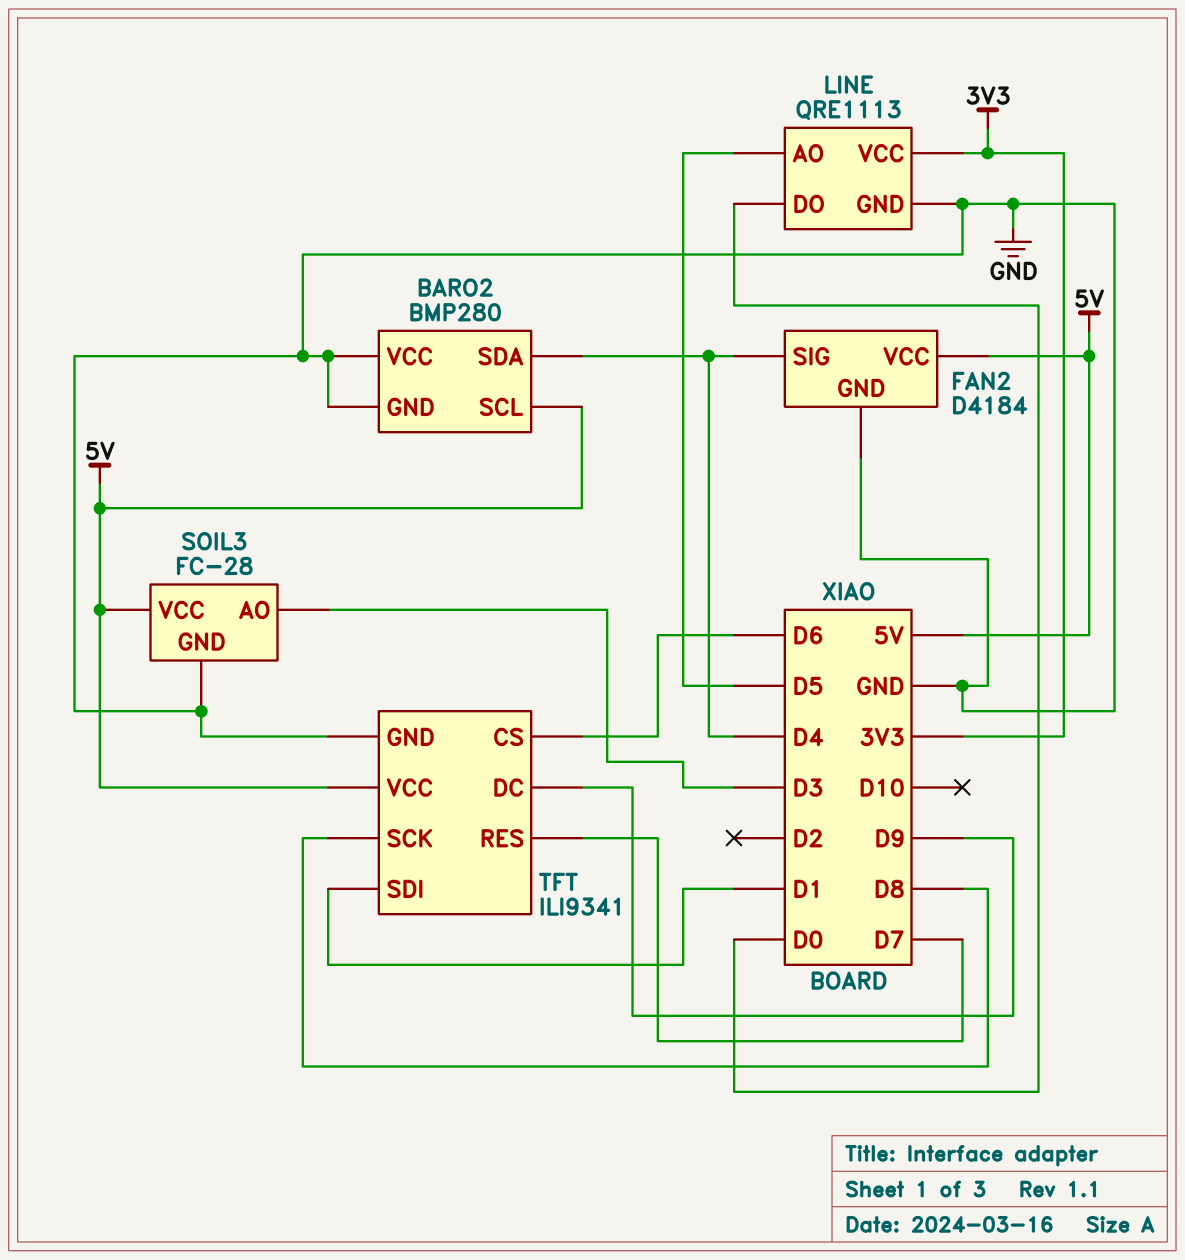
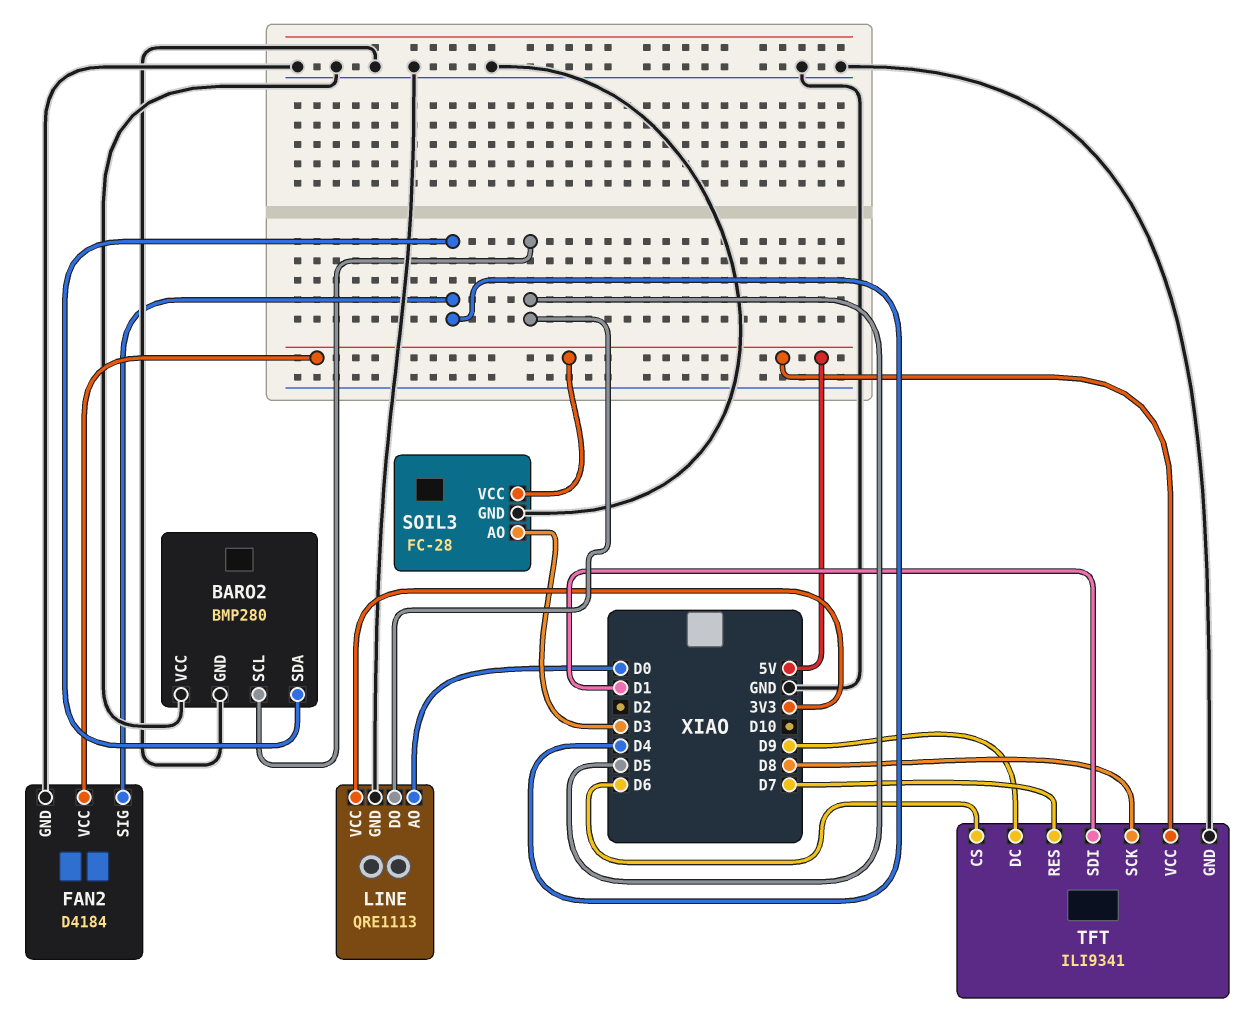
BARO2 pin SCL: 5V -> D5
LINE pin AO: D5 -> D0
LINE pin DO: D0 -> D5

